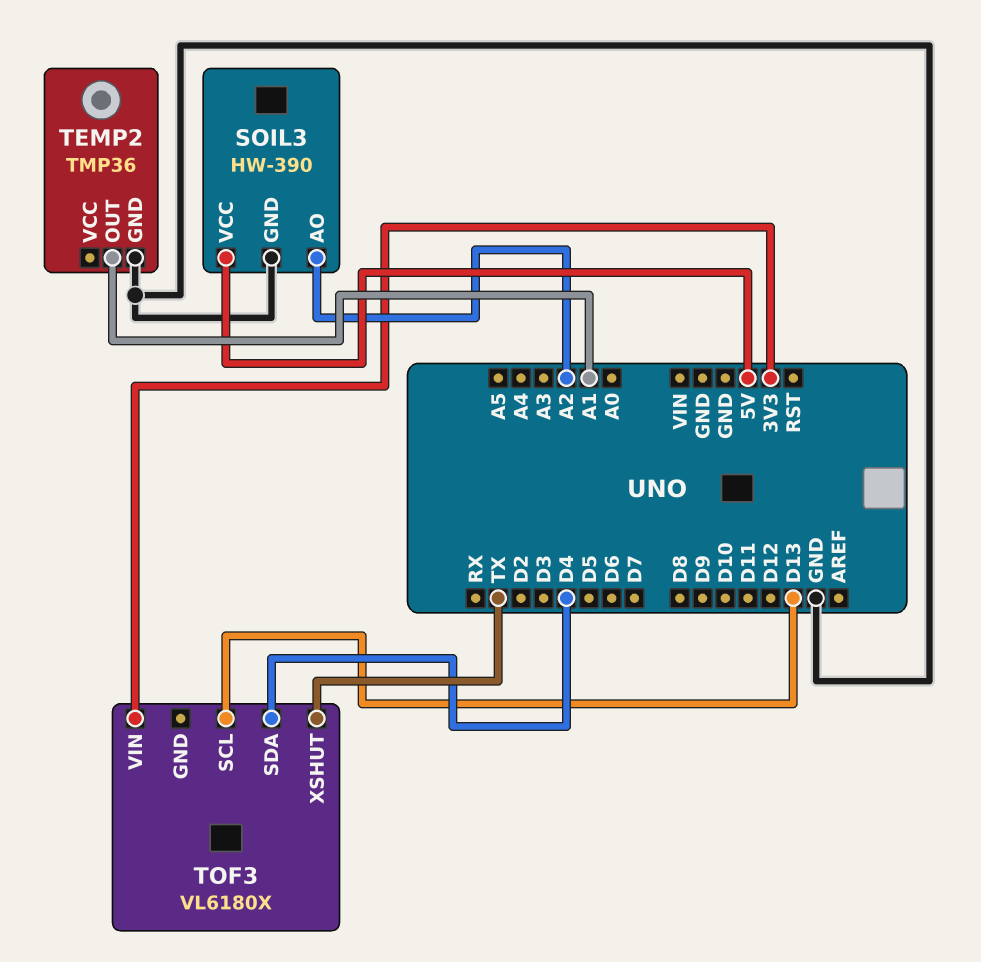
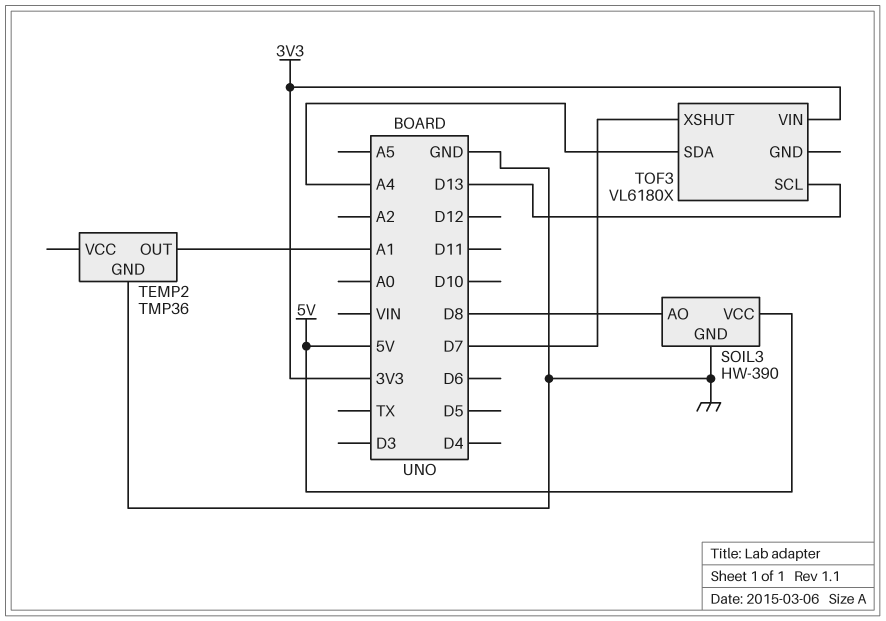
SOIL3 pin AO: A2 -> D8
TOF3 pin SDA: D4 -> A4
TOF3 pin XSHUT: TX -> D7

